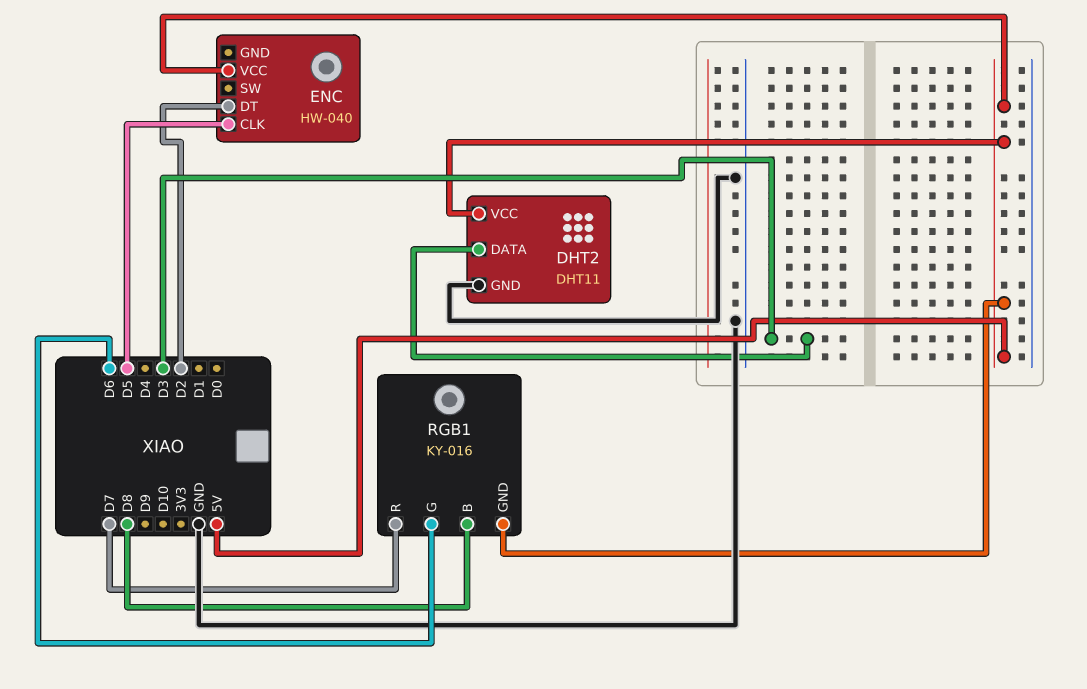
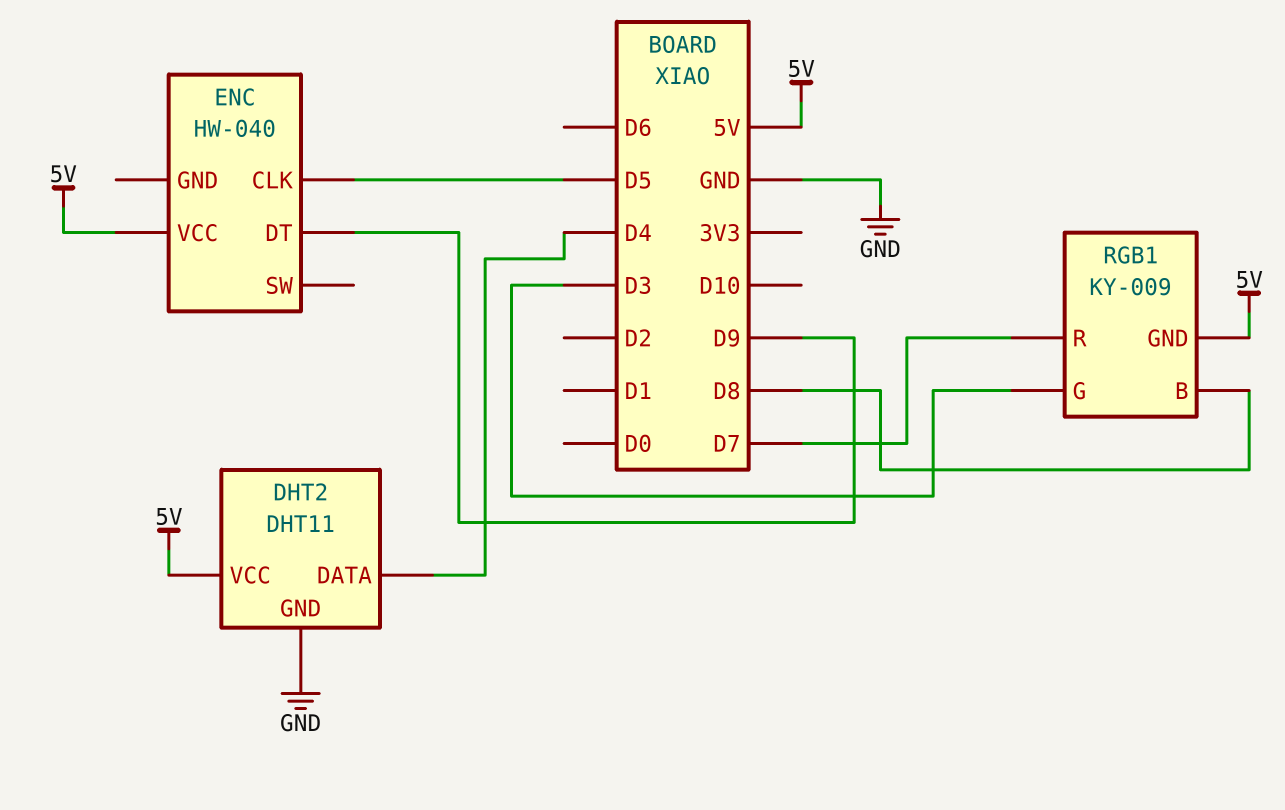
DHT2 pin DATA: D3 -> D4
ENC pin DT: D2 -> D9
RGB1: KY-016 -> KY-009
RGB1 pin G: D6 -> D3

